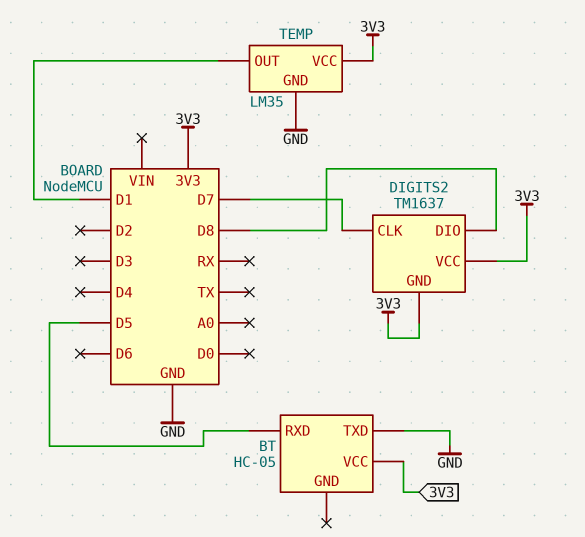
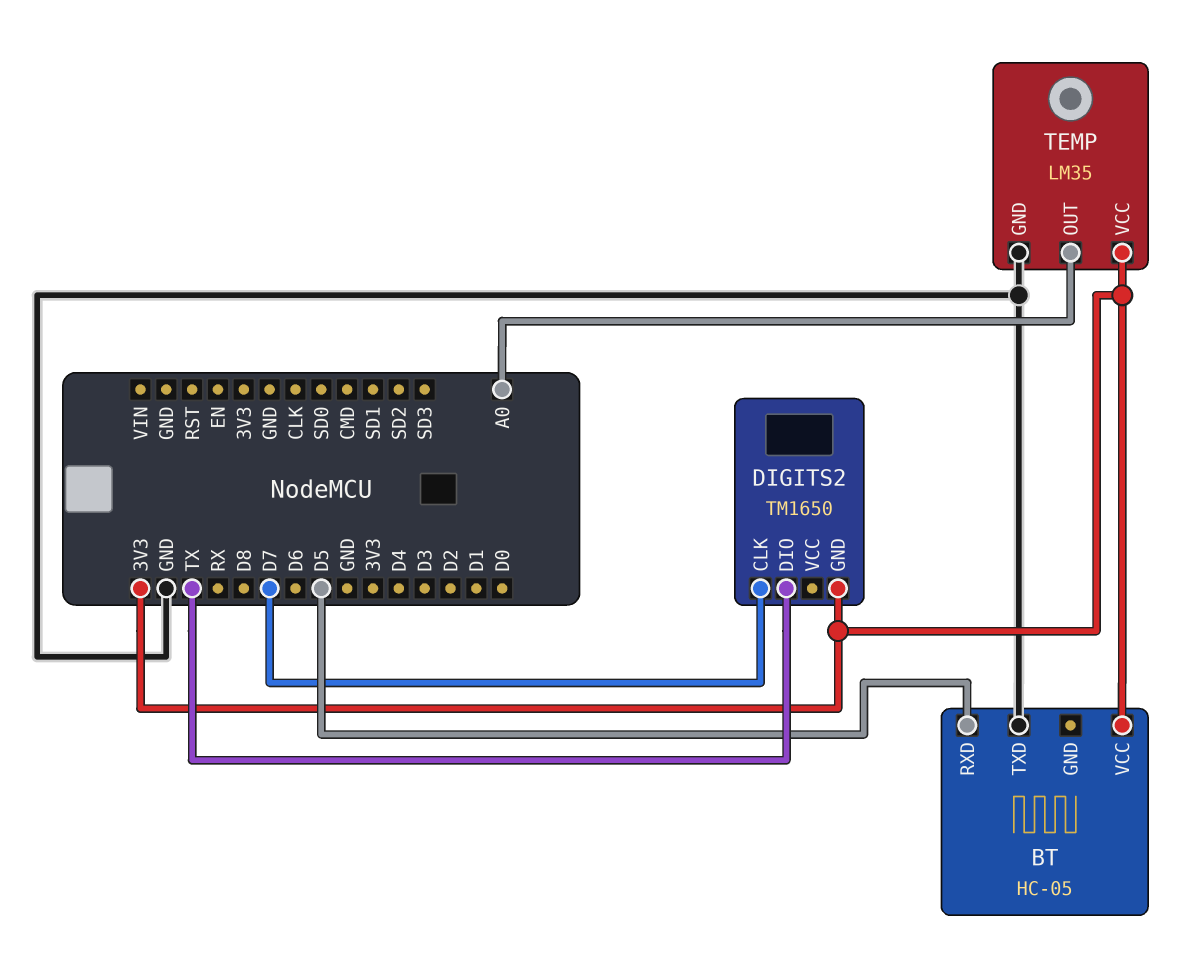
DIGITS2: TM1637 -> TM1650
DIGITS2 pin DIO: D8 -> TX
DIGITS2 pin VCC: 3V3 -> none
TEMP pin OUT: D1 -> A0

